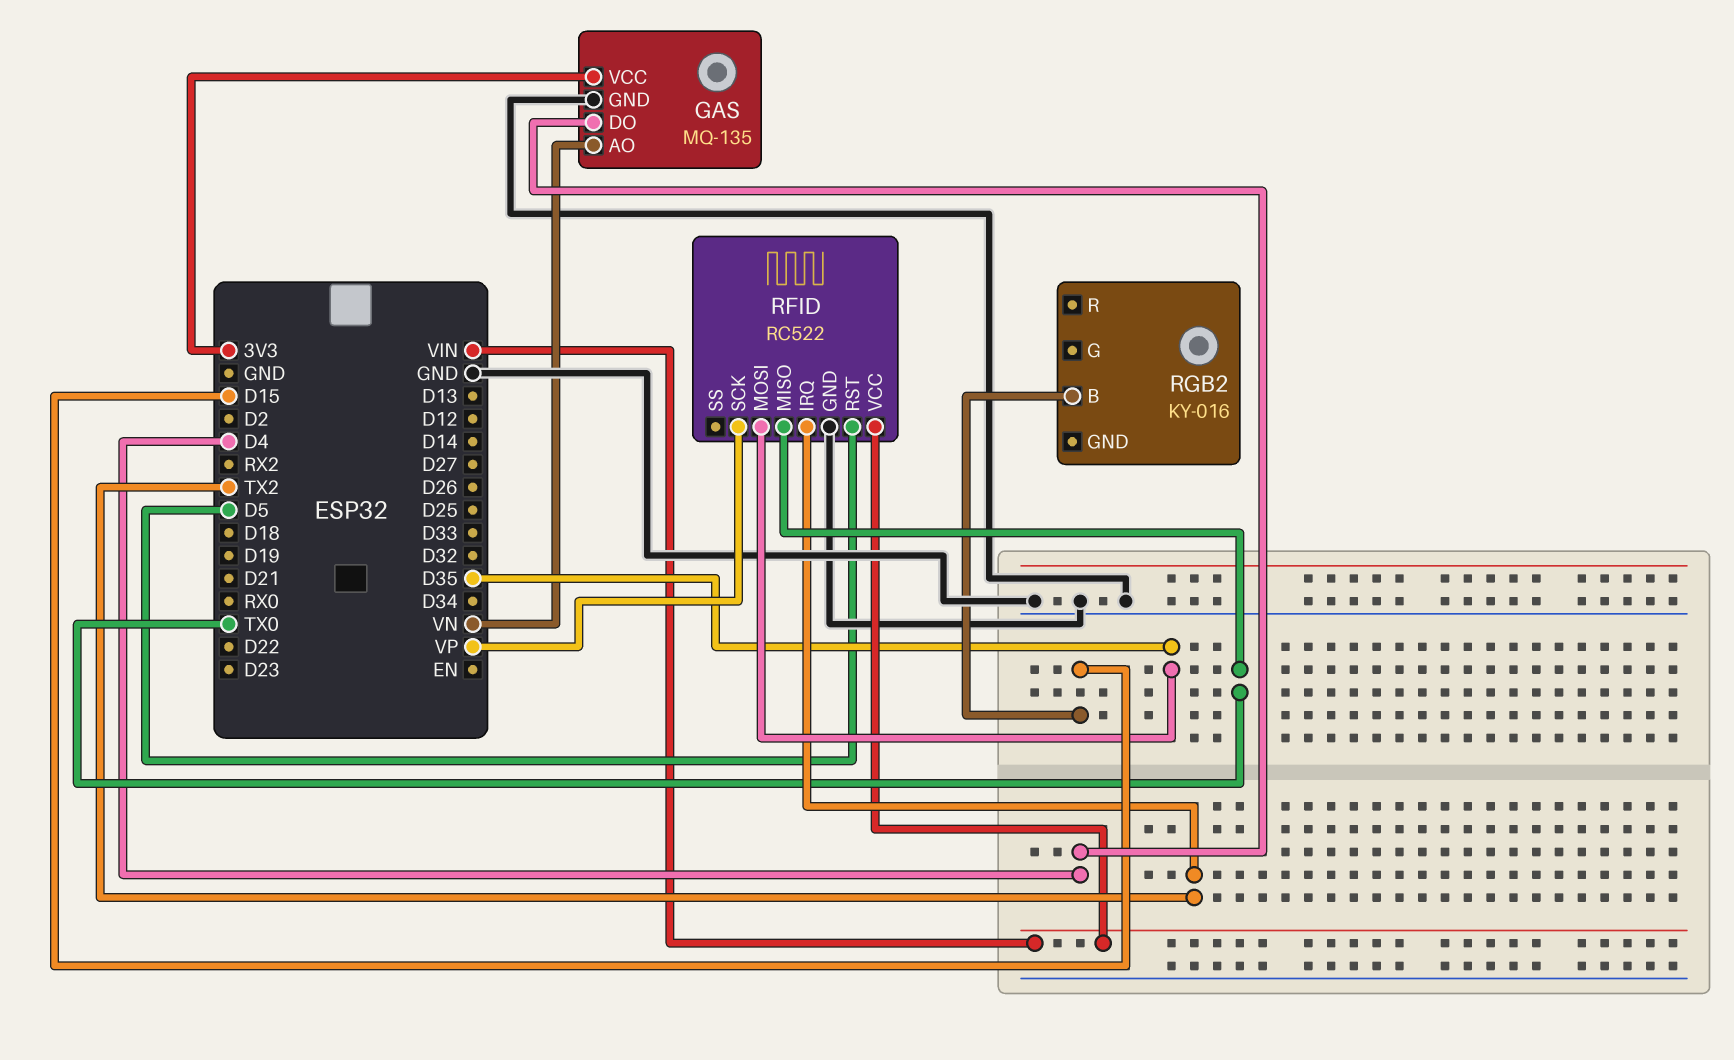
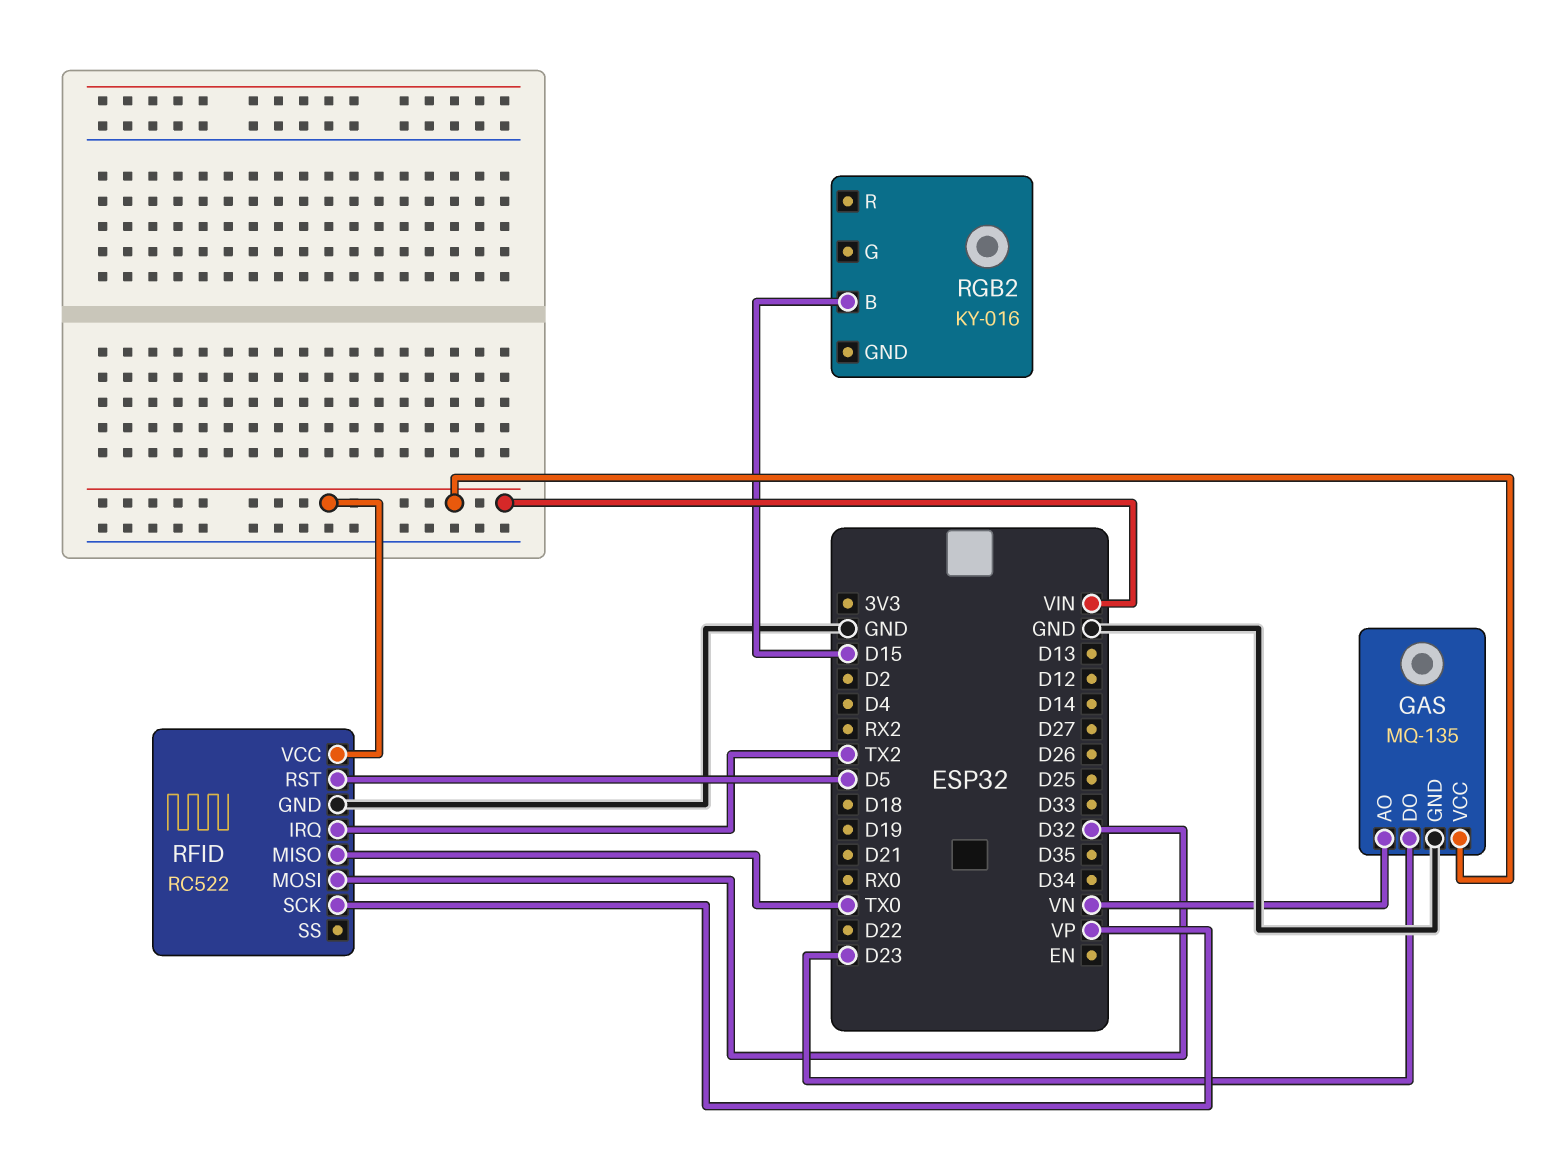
GAS pin DO: D4 -> D23
GAS pin VCC: 3V3 -> VIN
RFID pin MOSI: D35 -> D32

